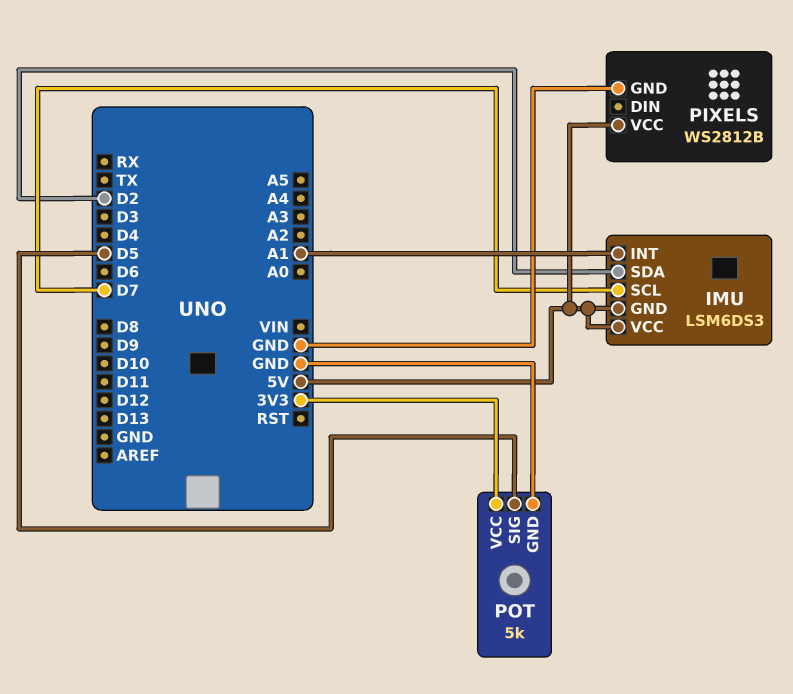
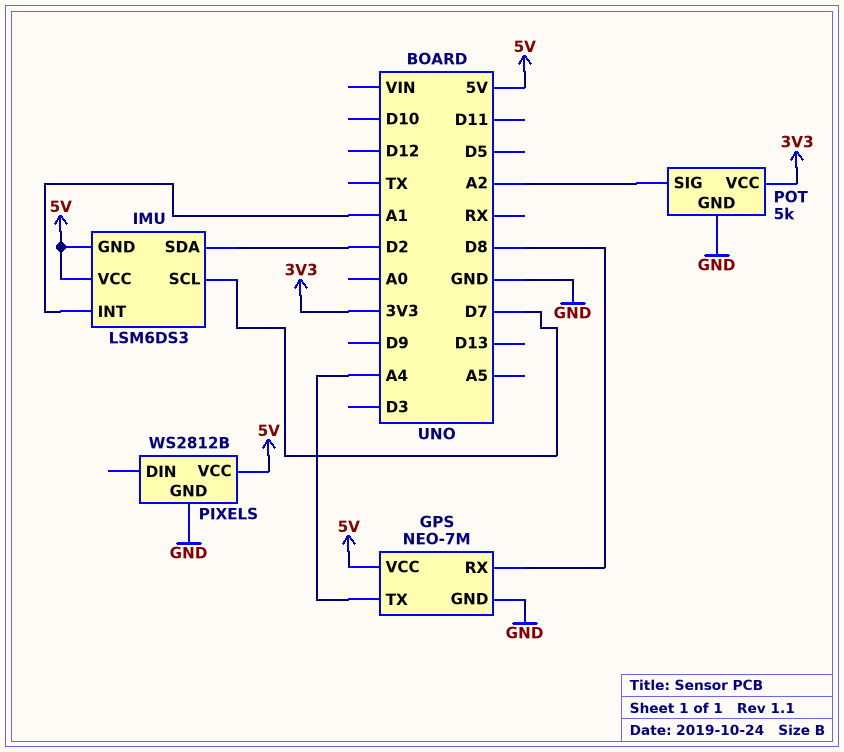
GPS: none -> NEO-7M
GPS pin GND: none -> GND
GPS pin RX: none -> D8
GPS pin TX: none -> A4
GPS pin VCC: none -> 5V
POT pin SIG: D5 -> A2

